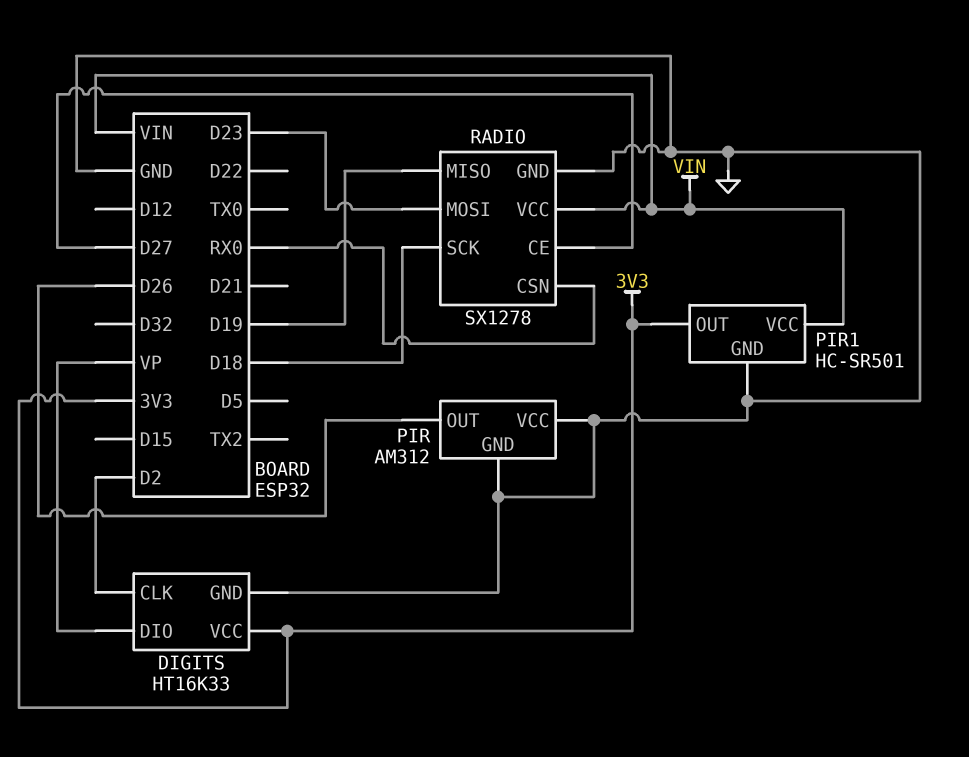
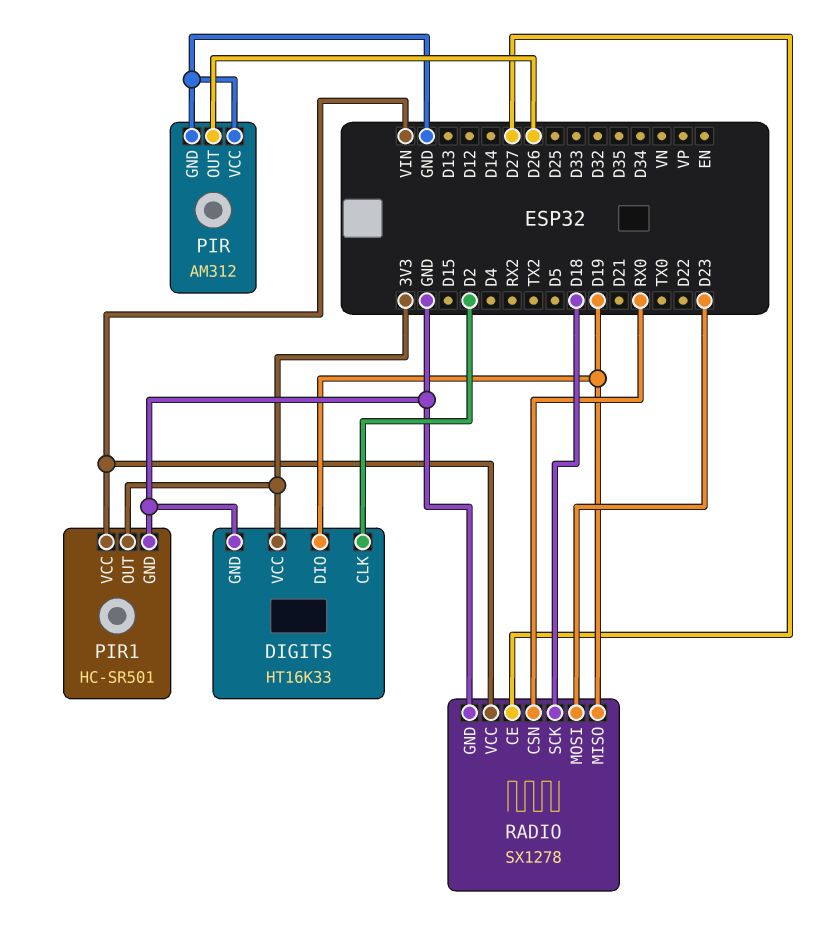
DIGITS pin DIO: VP -> D19

